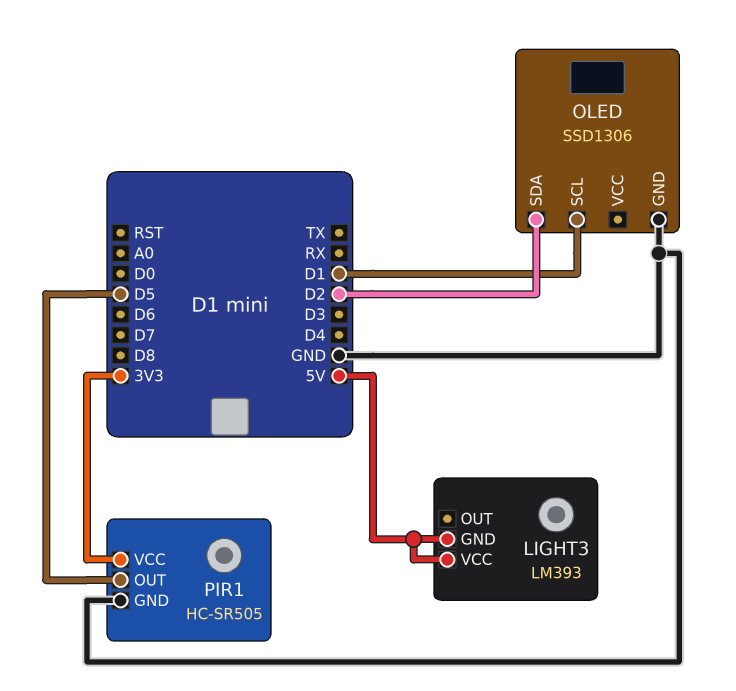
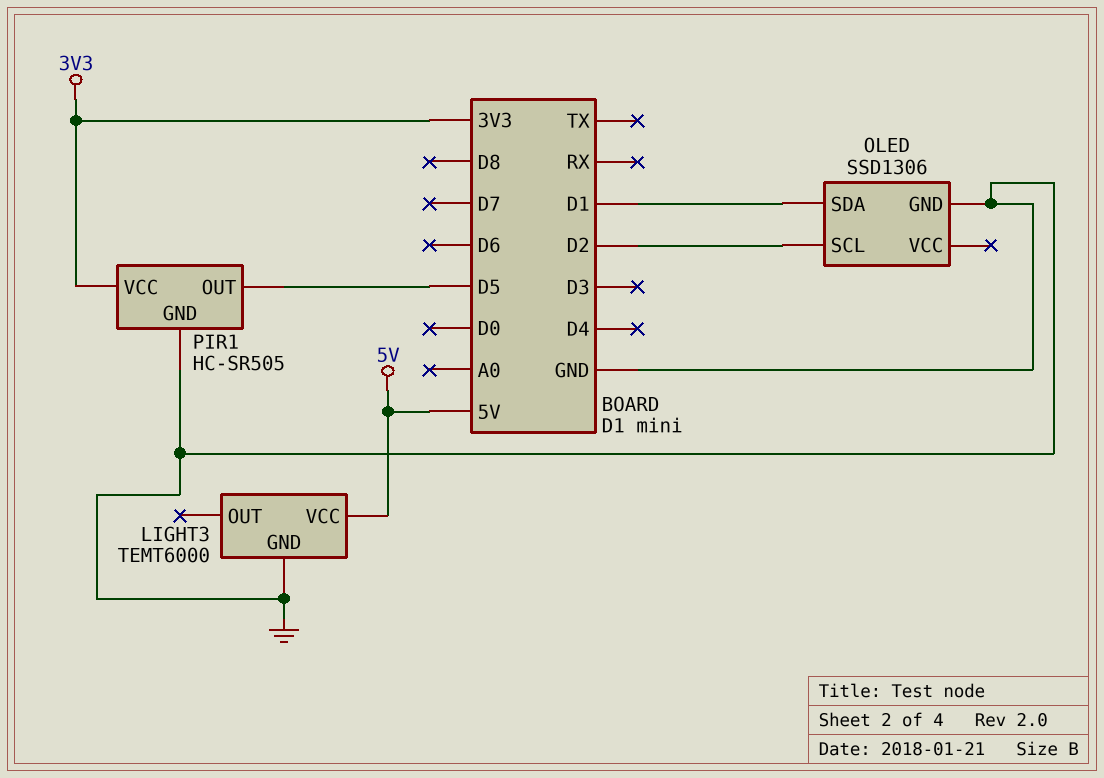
LIGHT3: LM393 -> TEMT6000
LIGHT3 pin GND: 5V -> GND
OLED pin SCL: D1 -> D2
OLED pin SDA: D2 -> D1

